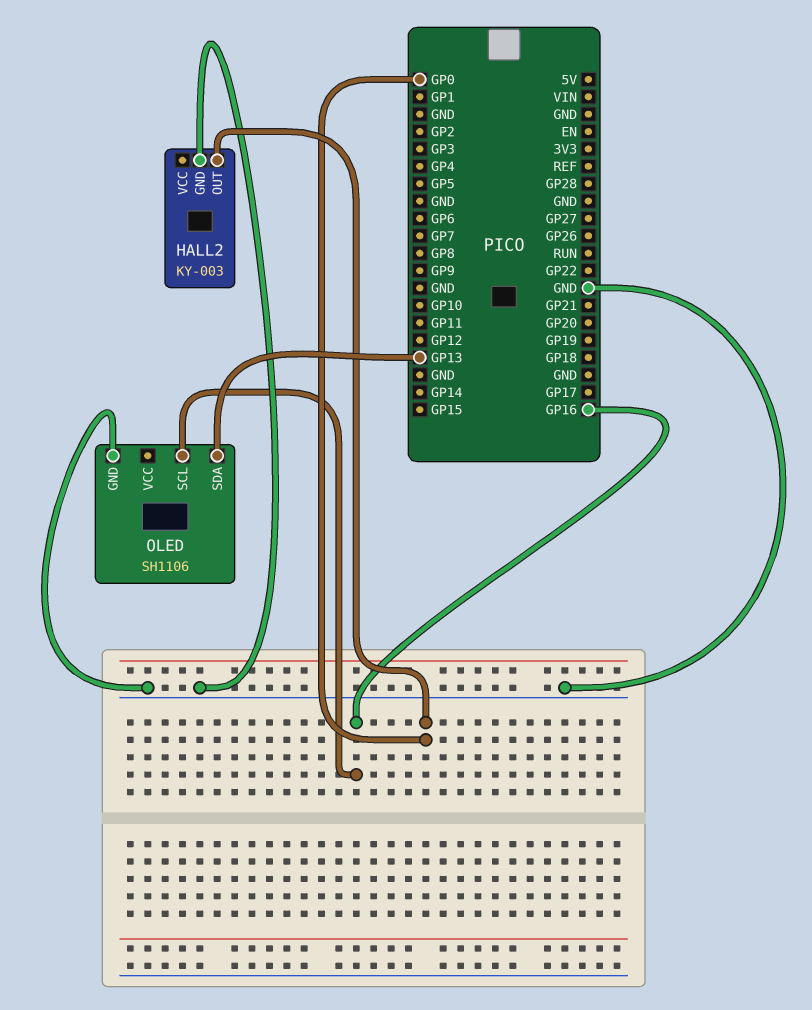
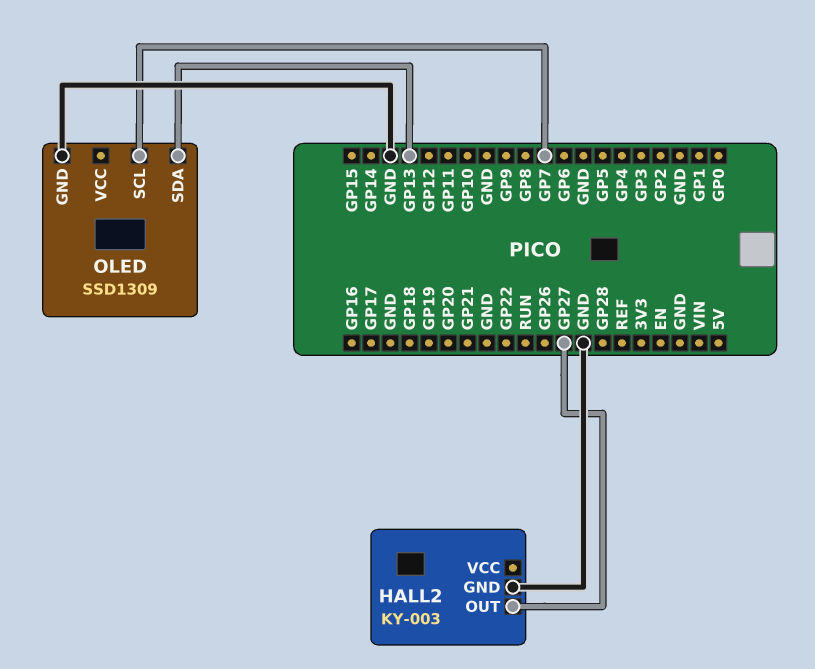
HALL2 pin OUT: GP0 -> GP27
OLED: SH1106 -> SSD1309
OLED pin SCL: GP16 -> GP7

